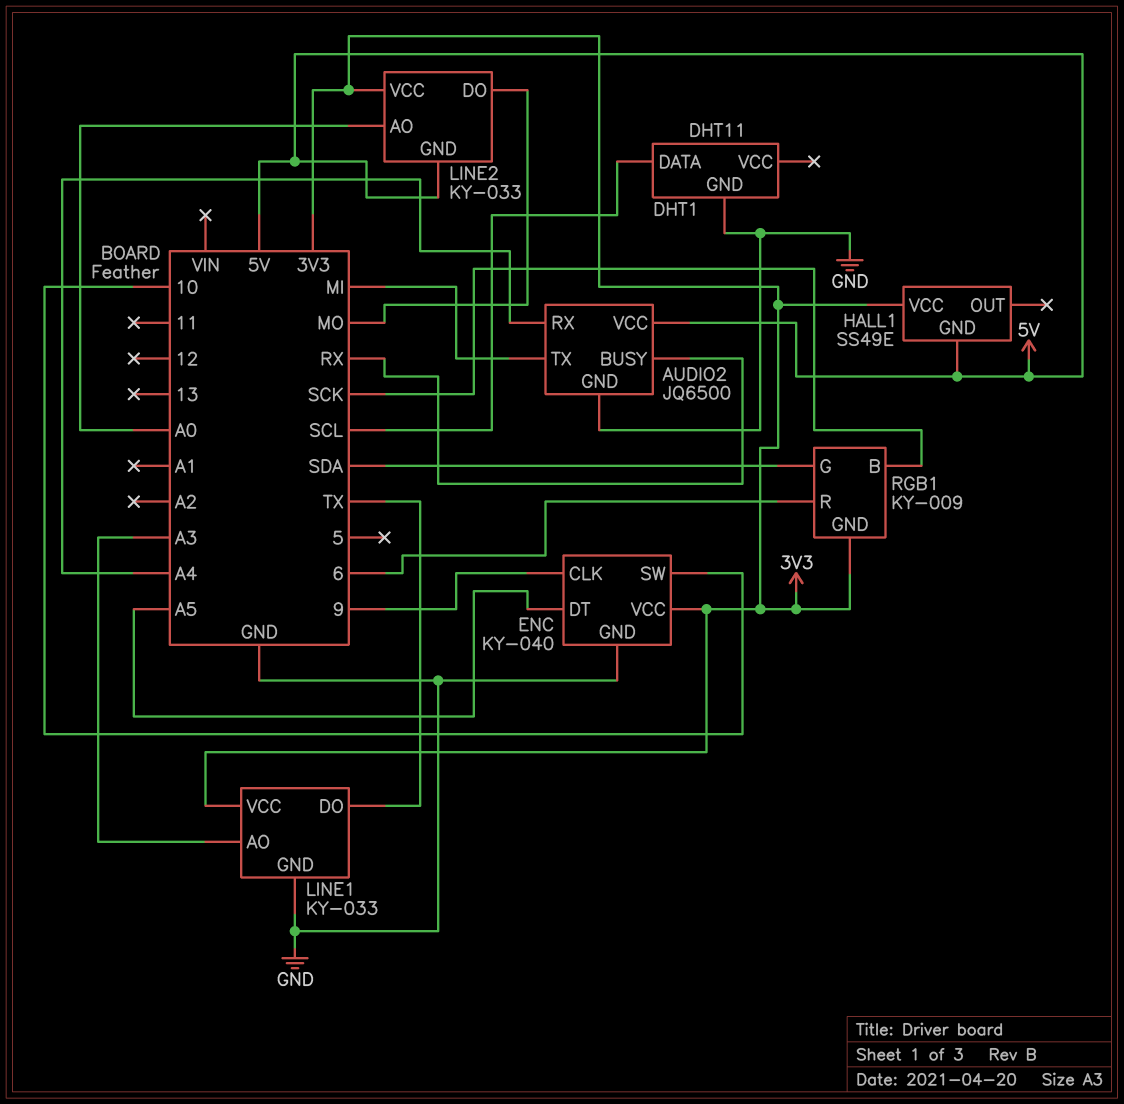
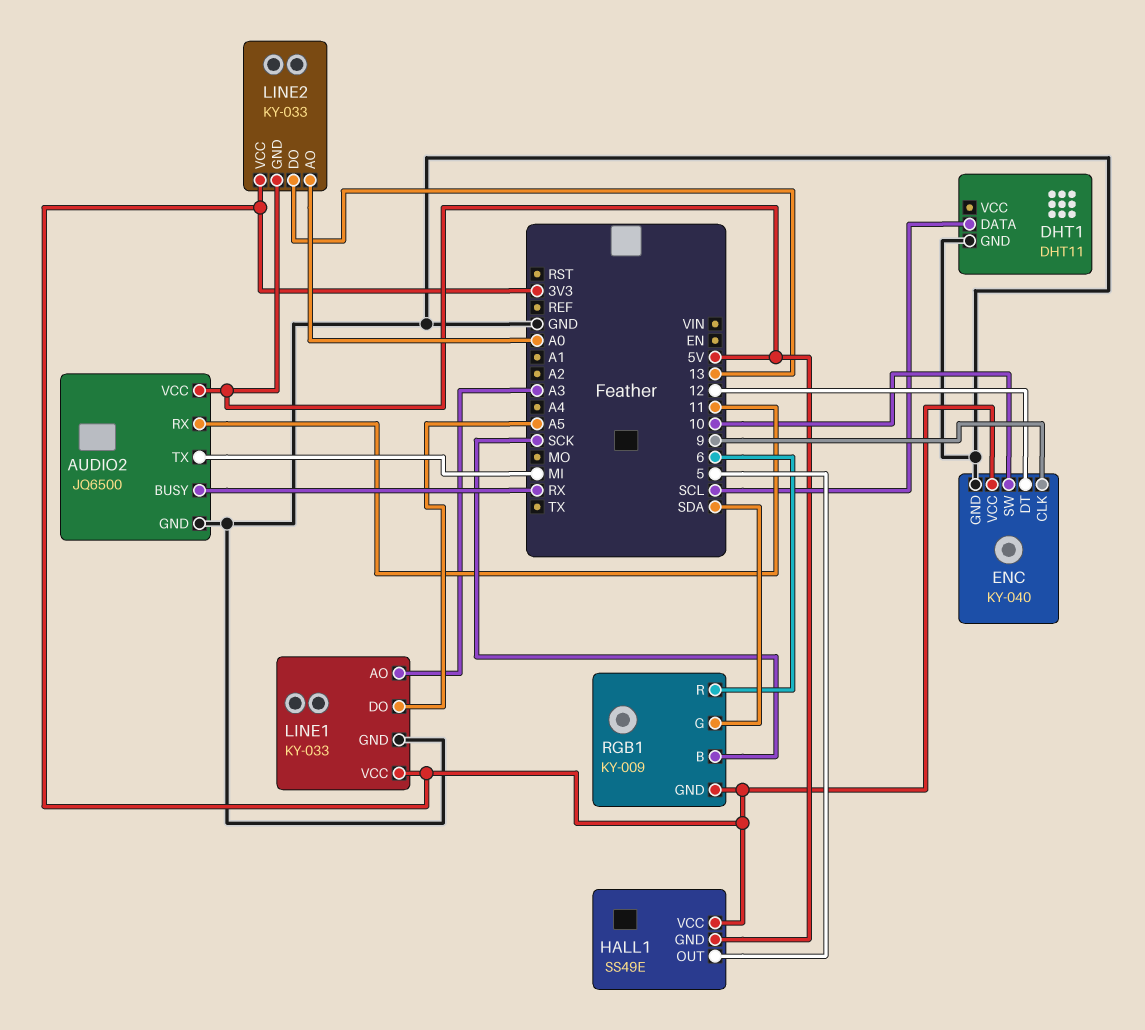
AUDIO2 pin RX: A4 -> 11
ENC pin DT: A5 -> 12
HALL1 pin OUT: none -> 5
LINE1 pin DO: TX -> A5
LINE2 pin DO: MO -> 13

